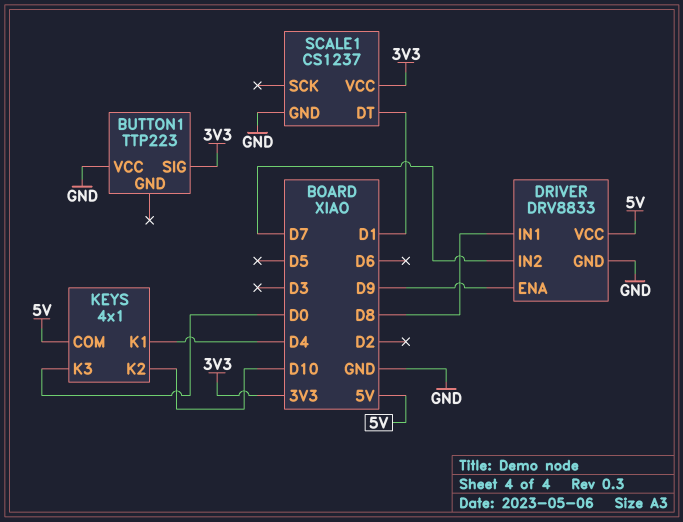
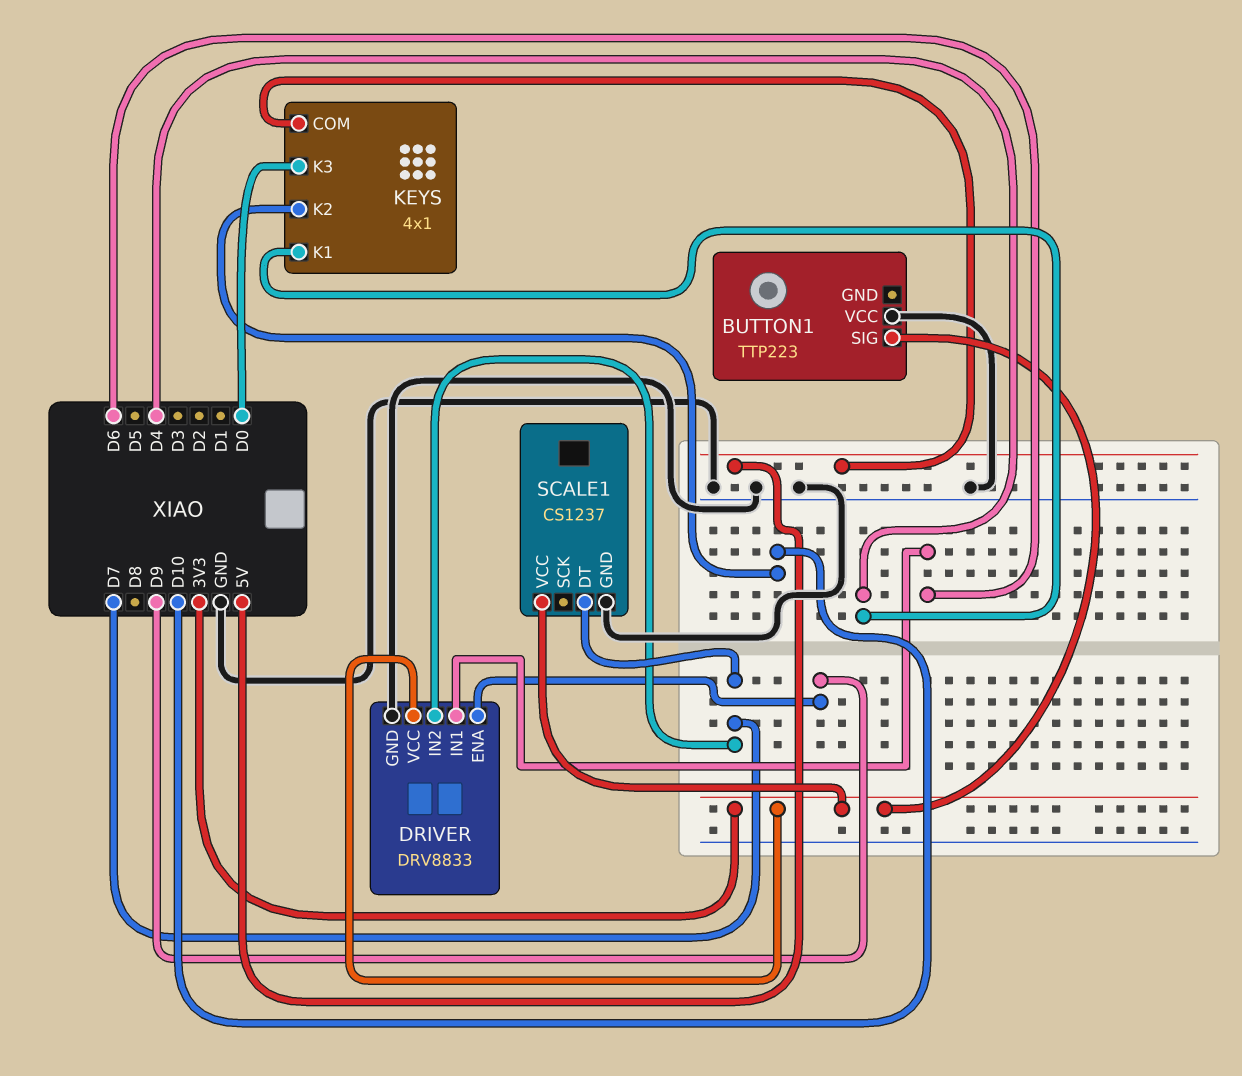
DRIVER pin IN1: D8 -> D6
DRIVER pin VCC: 5V -> 3V3
SCALE1 pin DT: D1 -> D7

